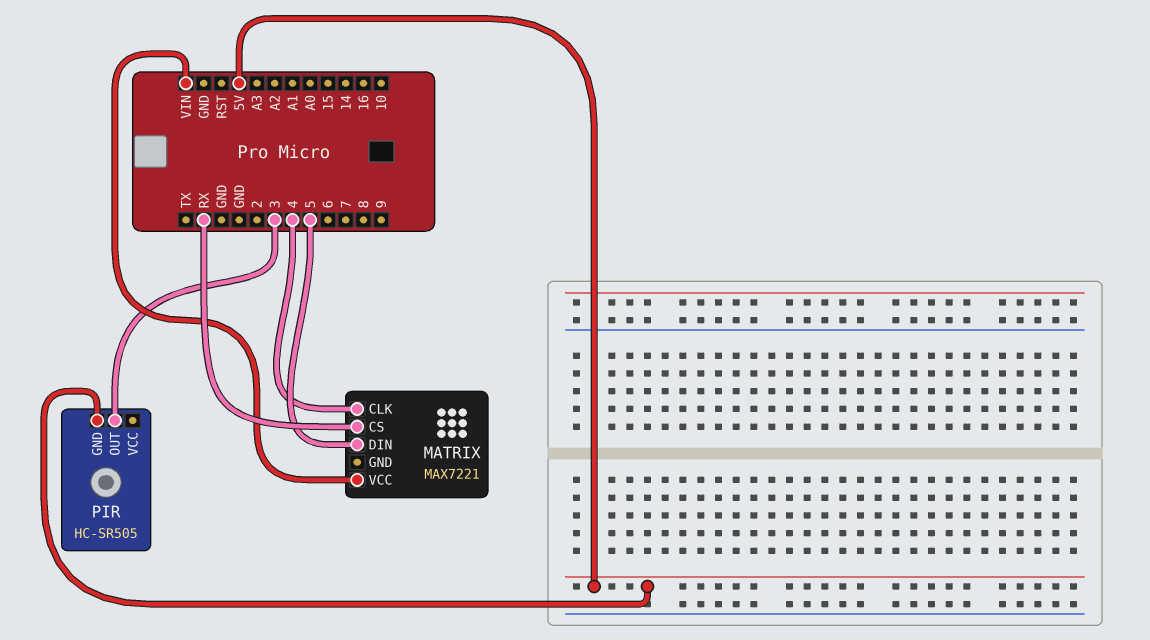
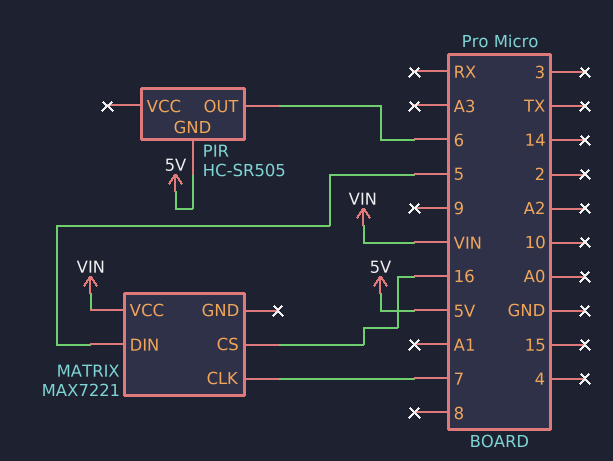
MATRIX pin CLK: 4 -> 7
MATRIX pin CS: RX -> 16
PIR pin OUT: 3 -> 6

